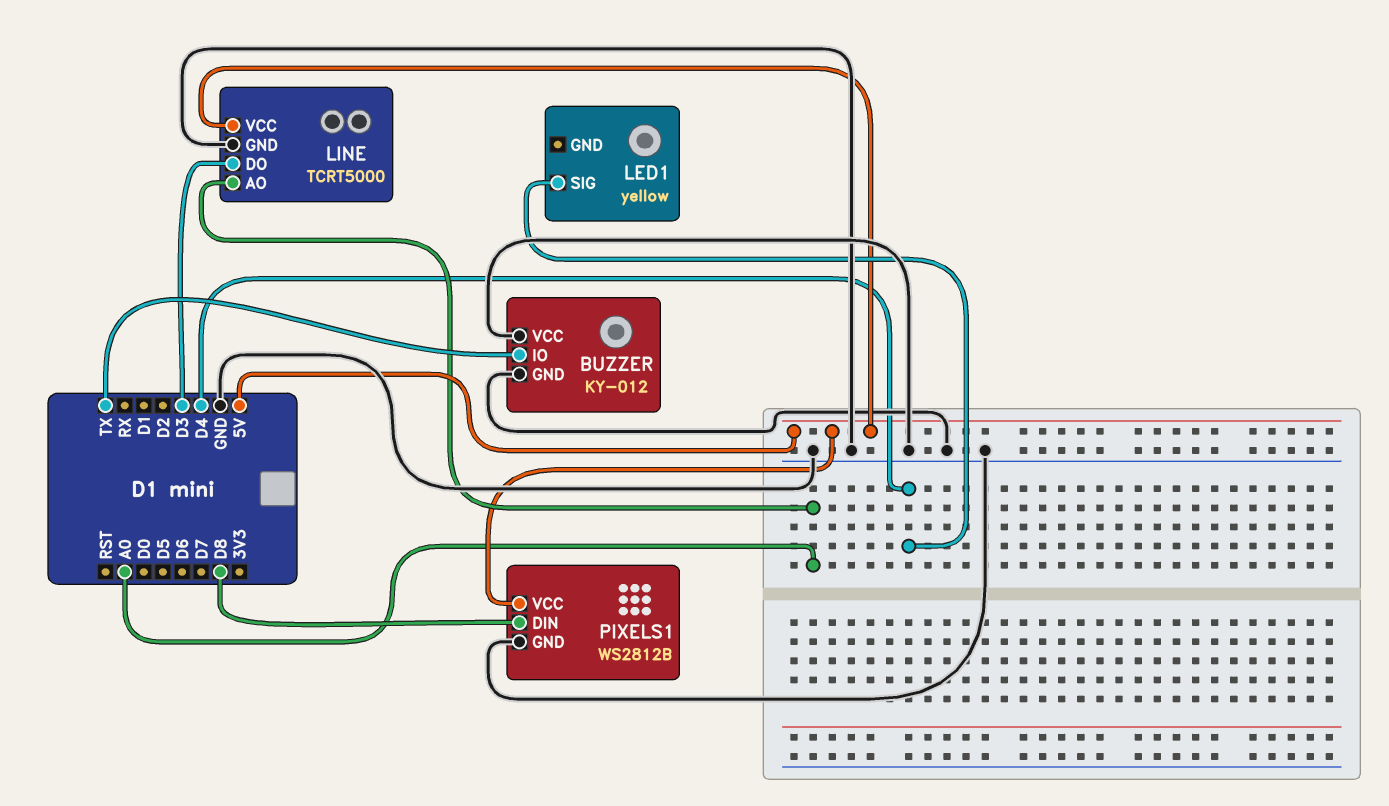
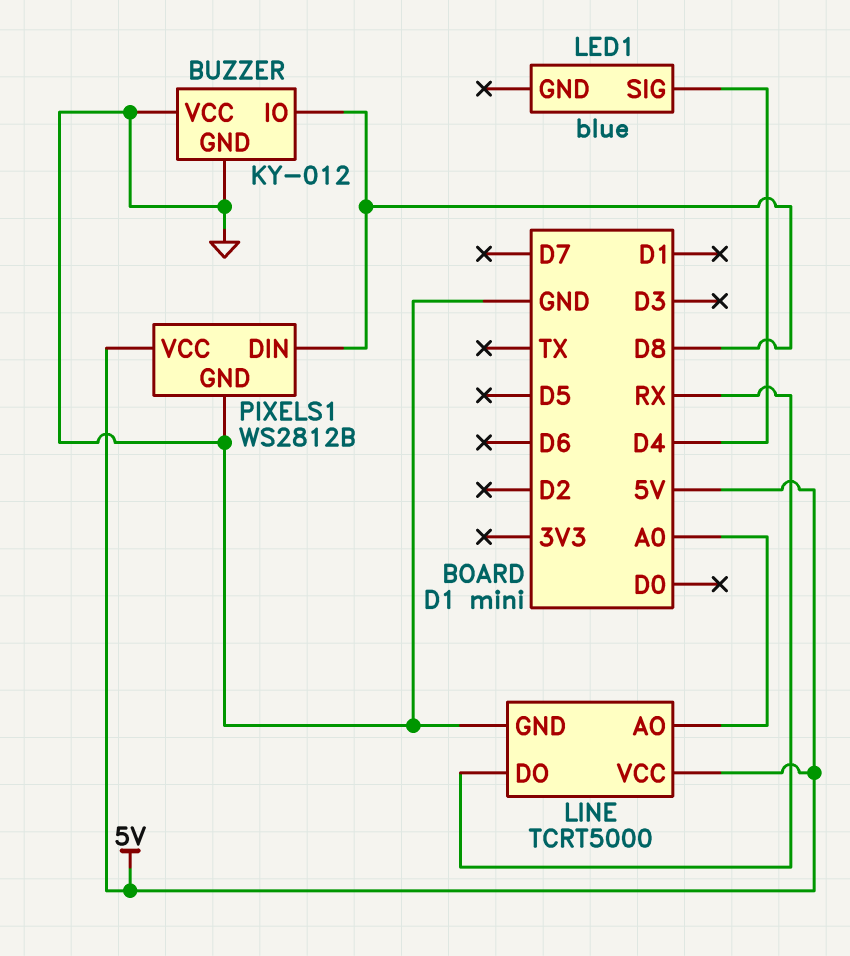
BUZZER pin IO: TX -> D8
LED1: yellow -> blue
LINE pin DO: D3 -> RX

